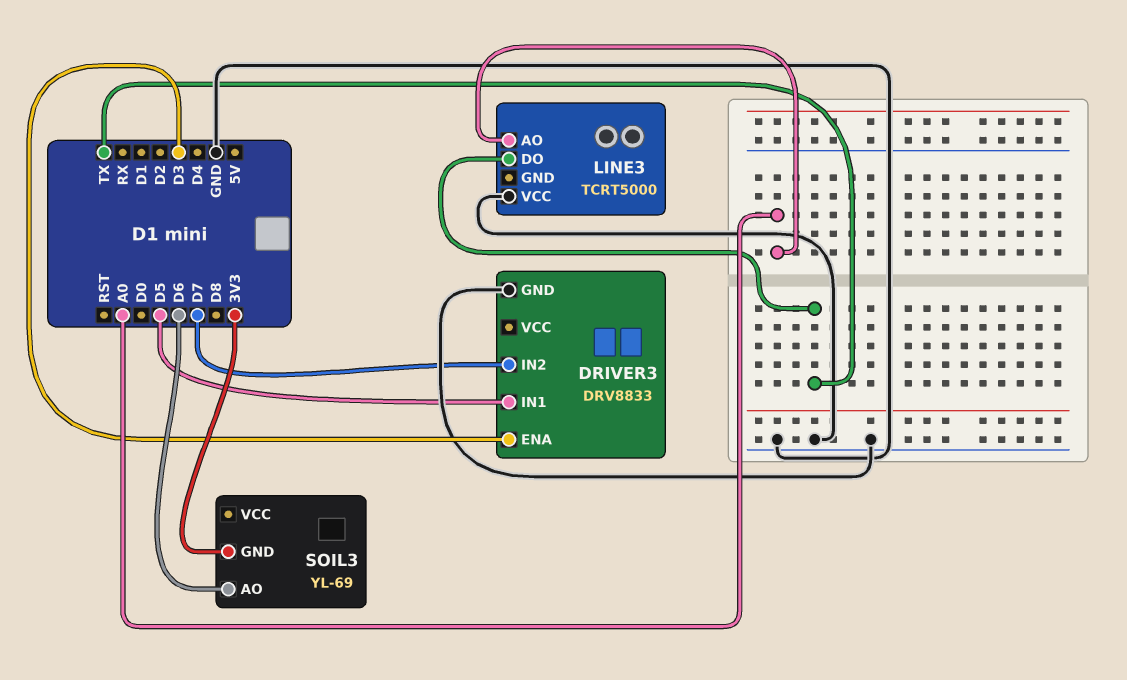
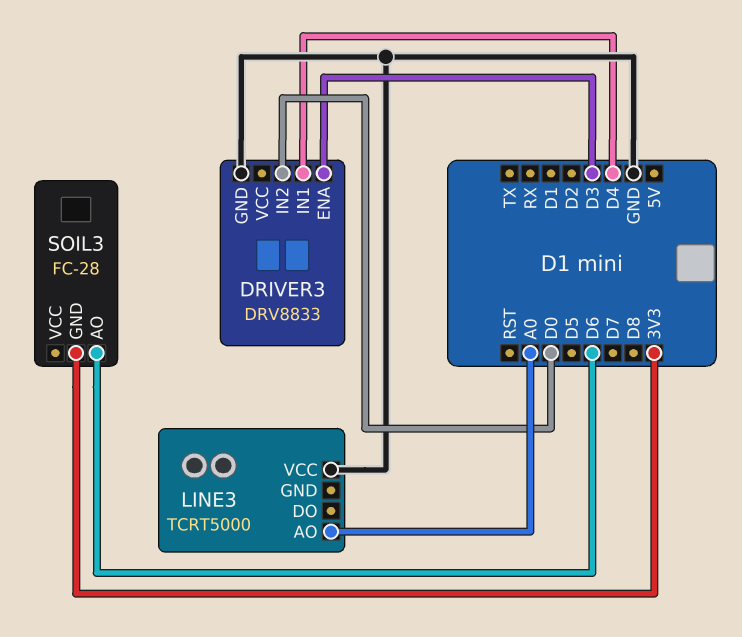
DRIVER3 pin IN1: D5 -> D4
DRIVER3 pin IN2: D7 -> D0
LINE3 pin DO: TX -> none
SOIL3: YL-69 -> FC-28

